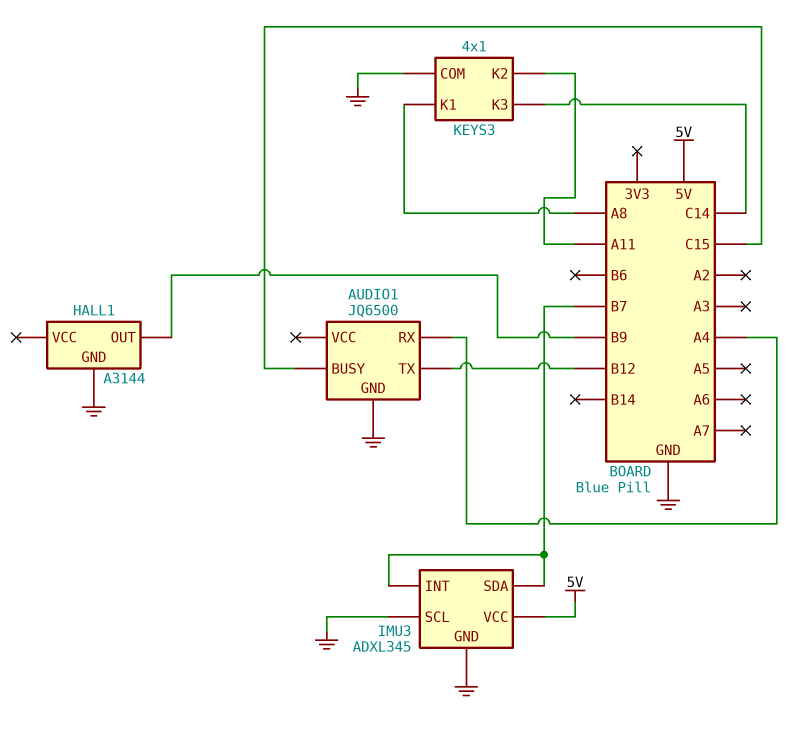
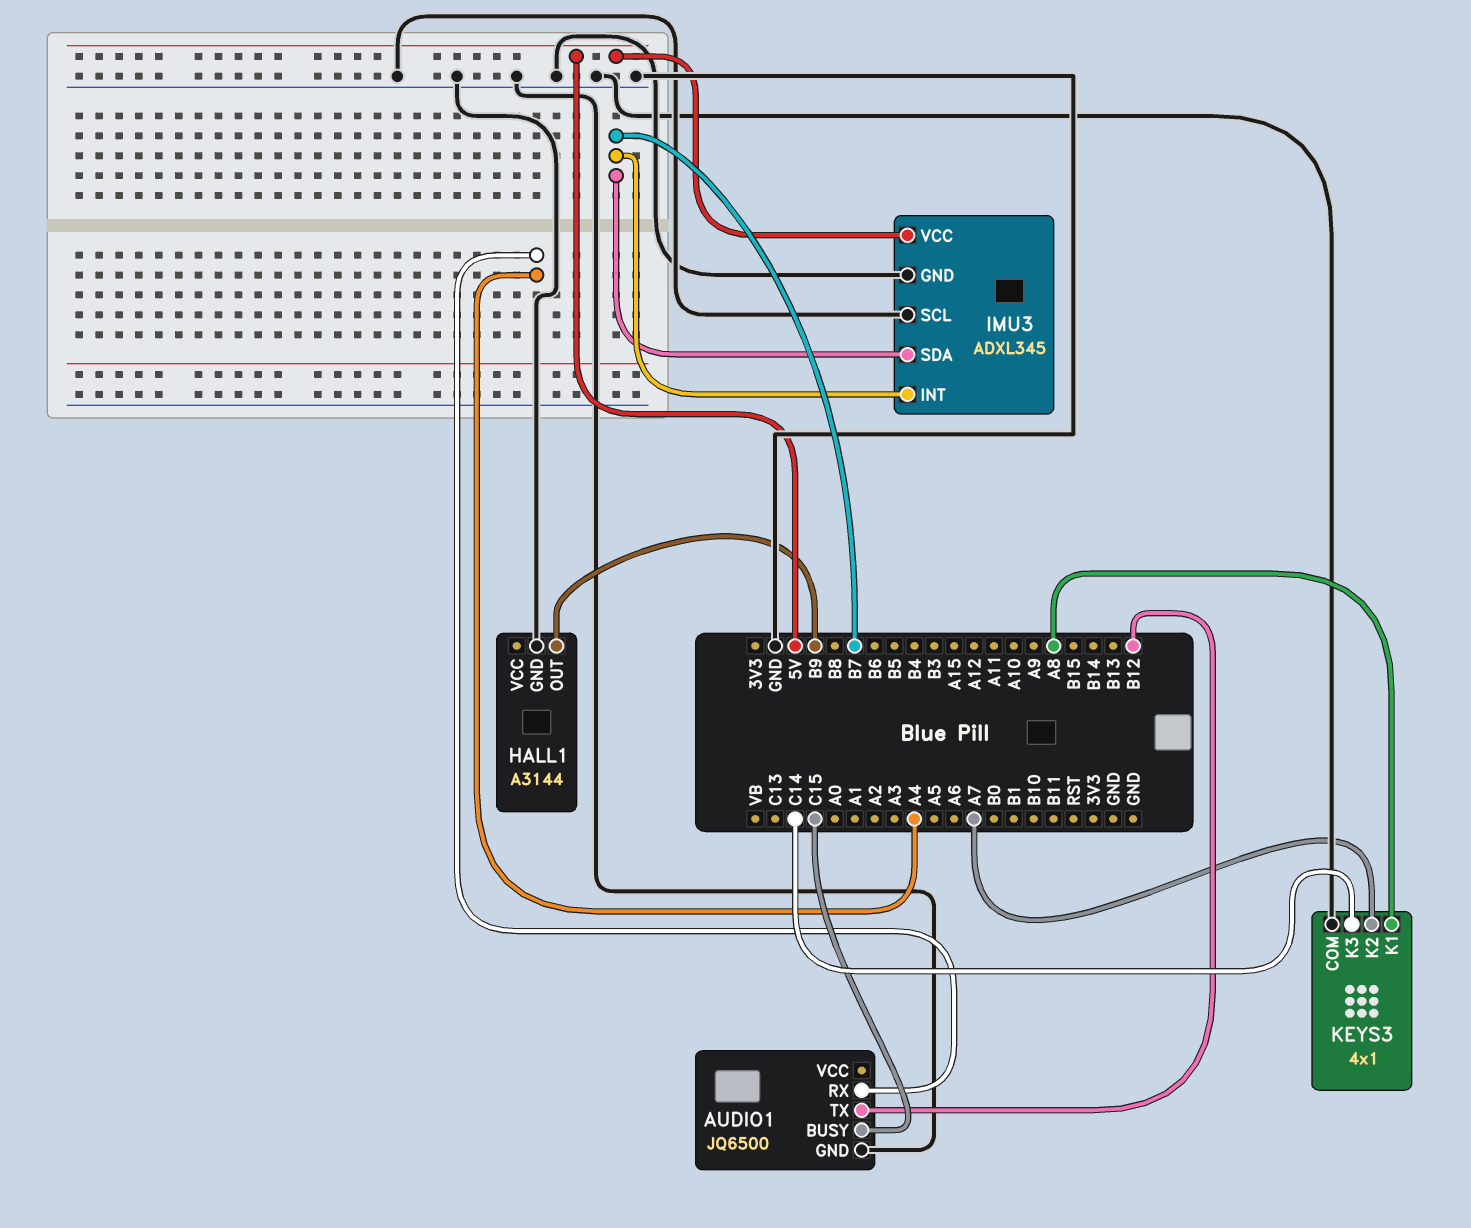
KEYS3 pin K2: A11 -> A7

